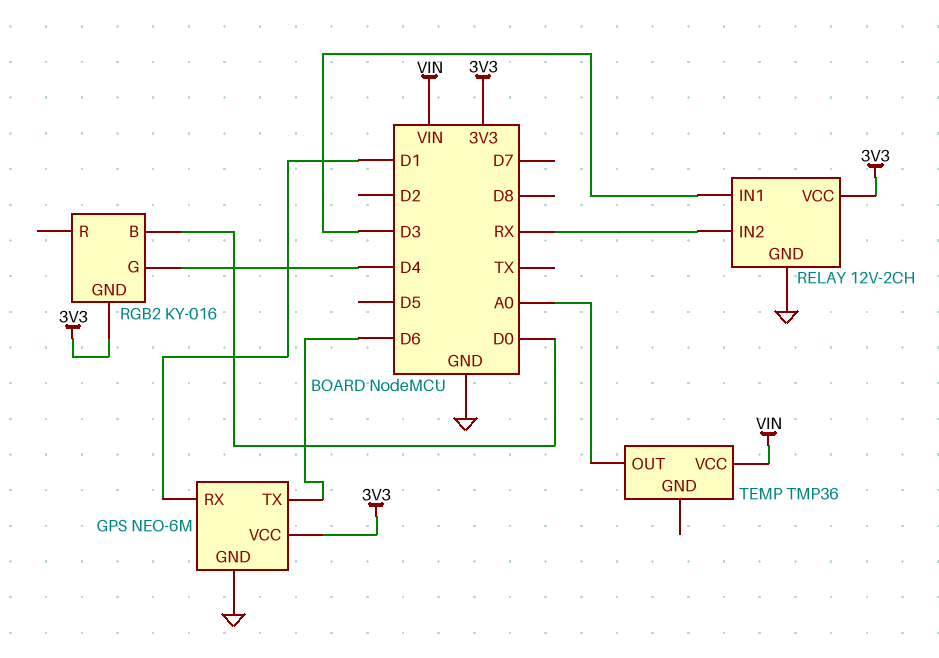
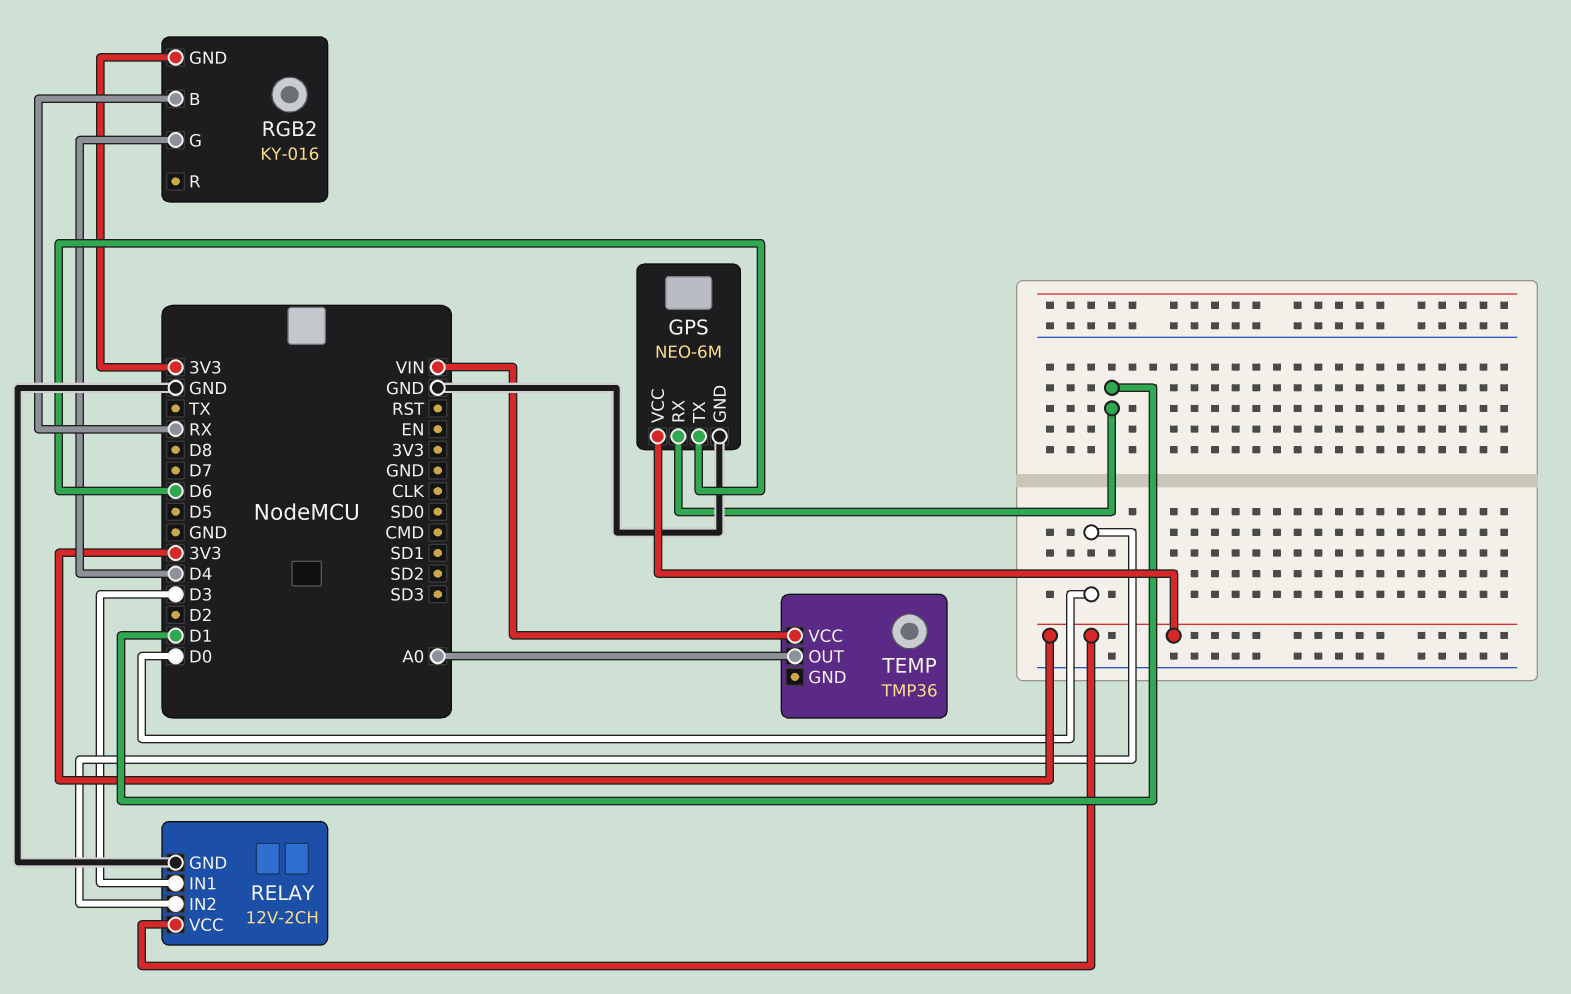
RELAY pin IN2: RX -> D0
RGB2 pin B: D0 -> RX

